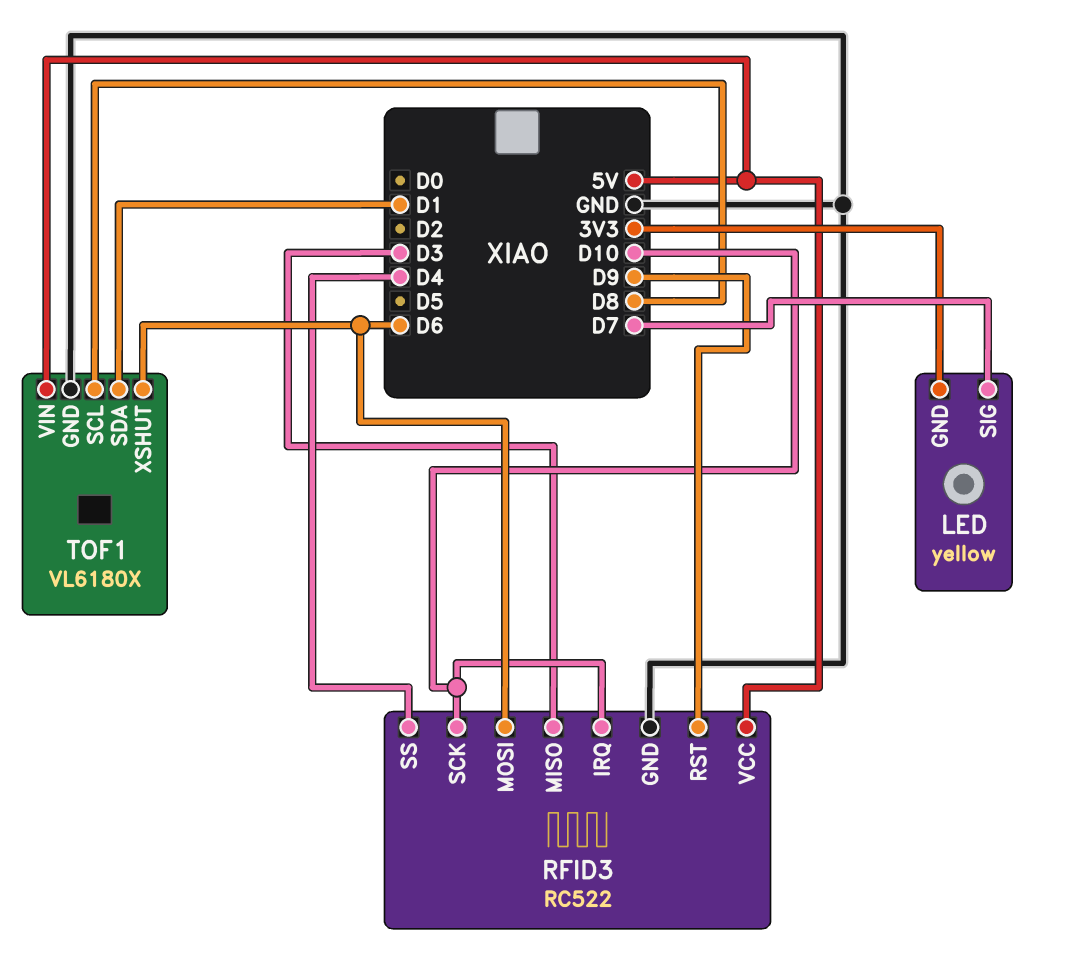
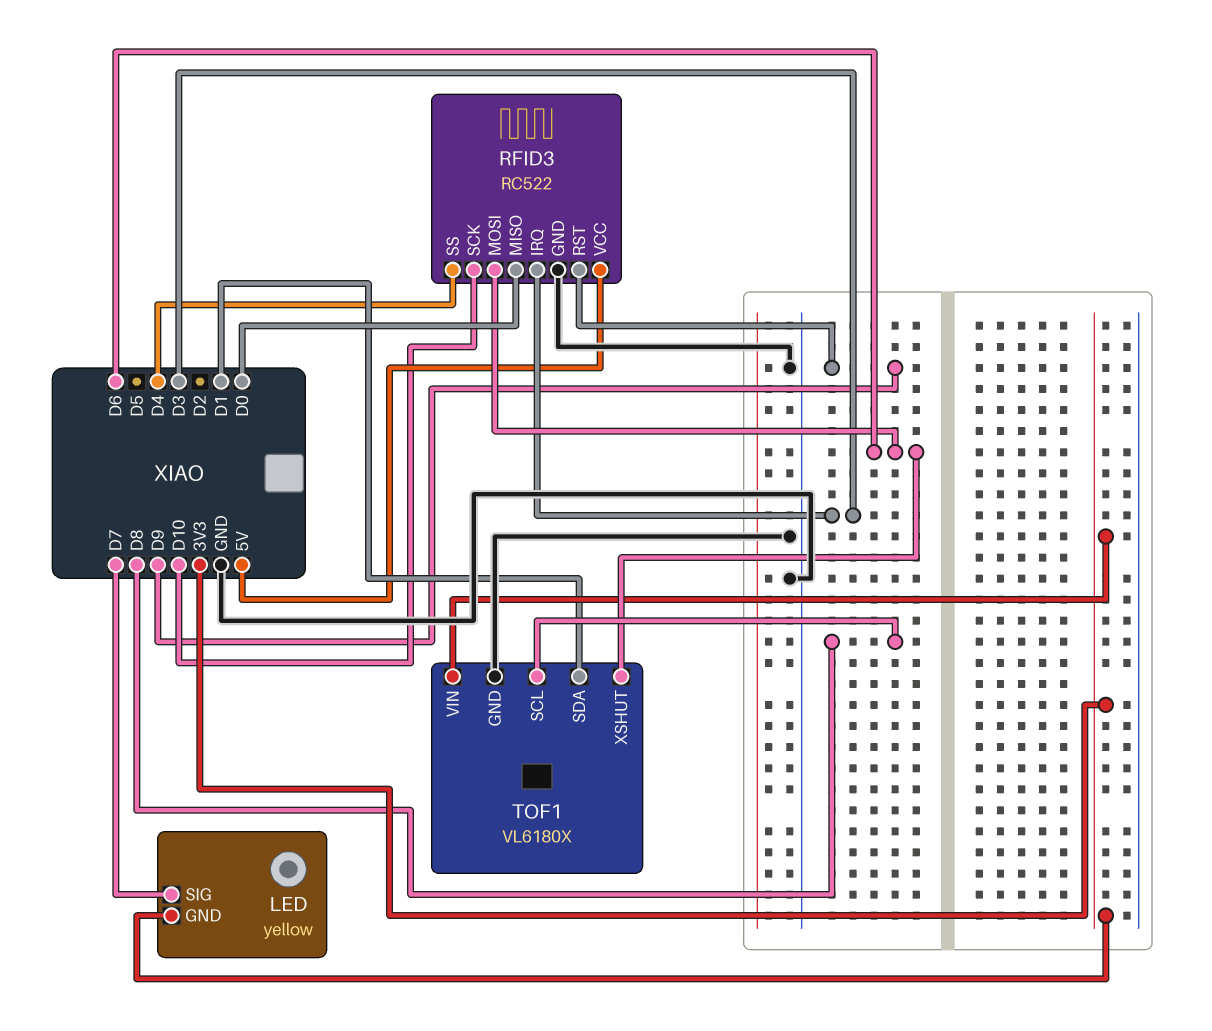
RFID3 pin IRQ: D10 -> D3
RFID3 pin MISO: D3 -> D0
TOF1 pin VIN: 5V -> 3V3

